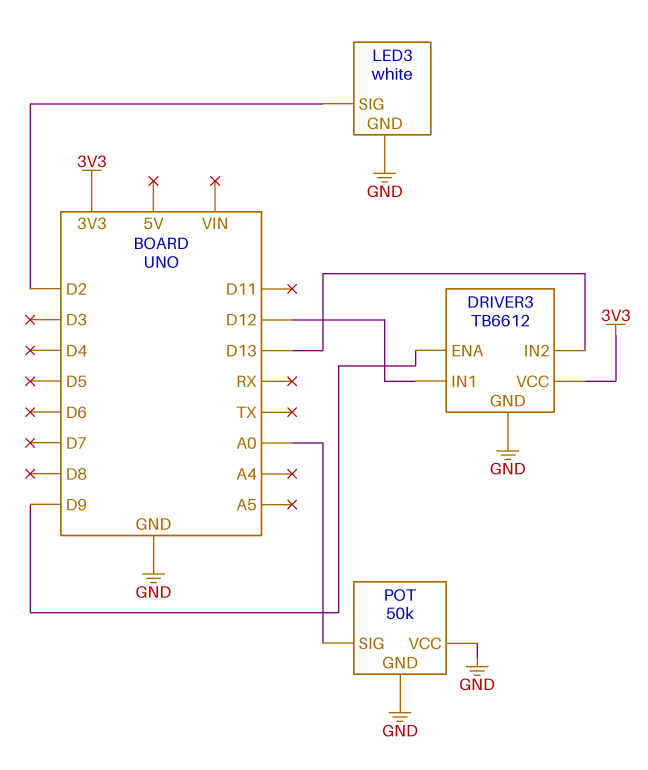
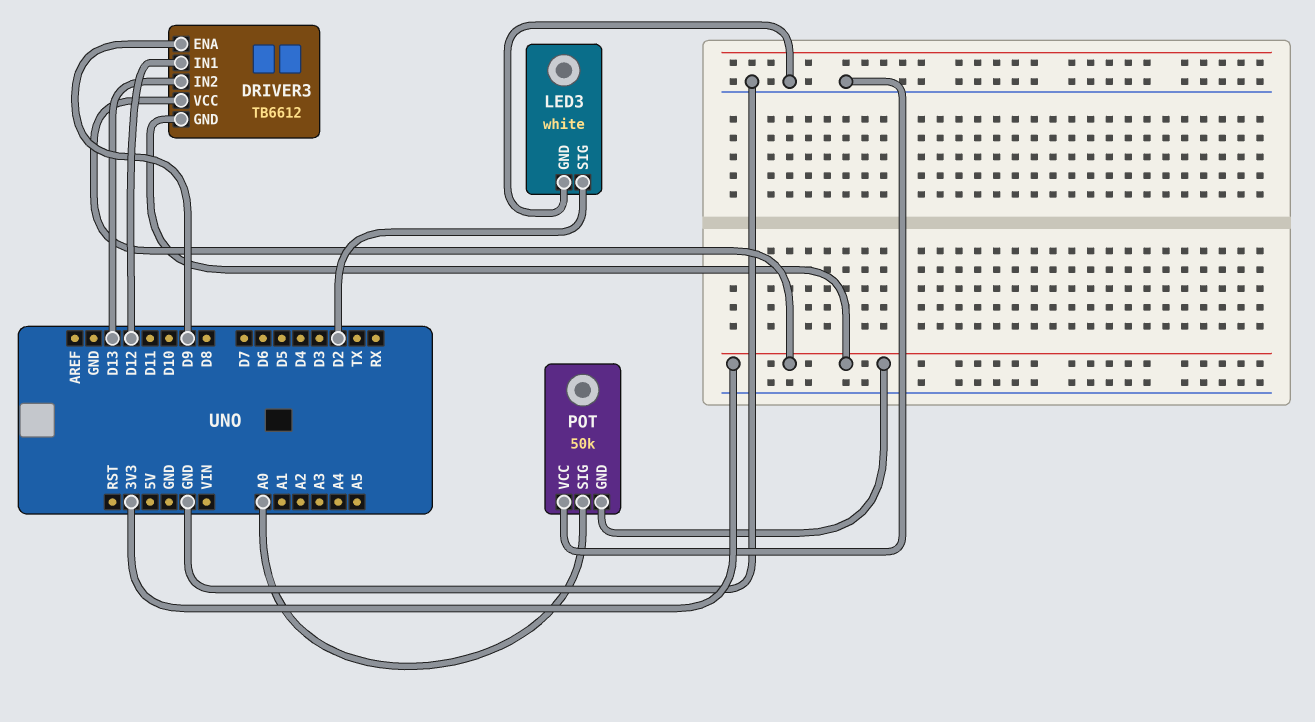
DRIVER3 pin GND: GND -> 3V3
POT pin GND: GND -> 3V3

